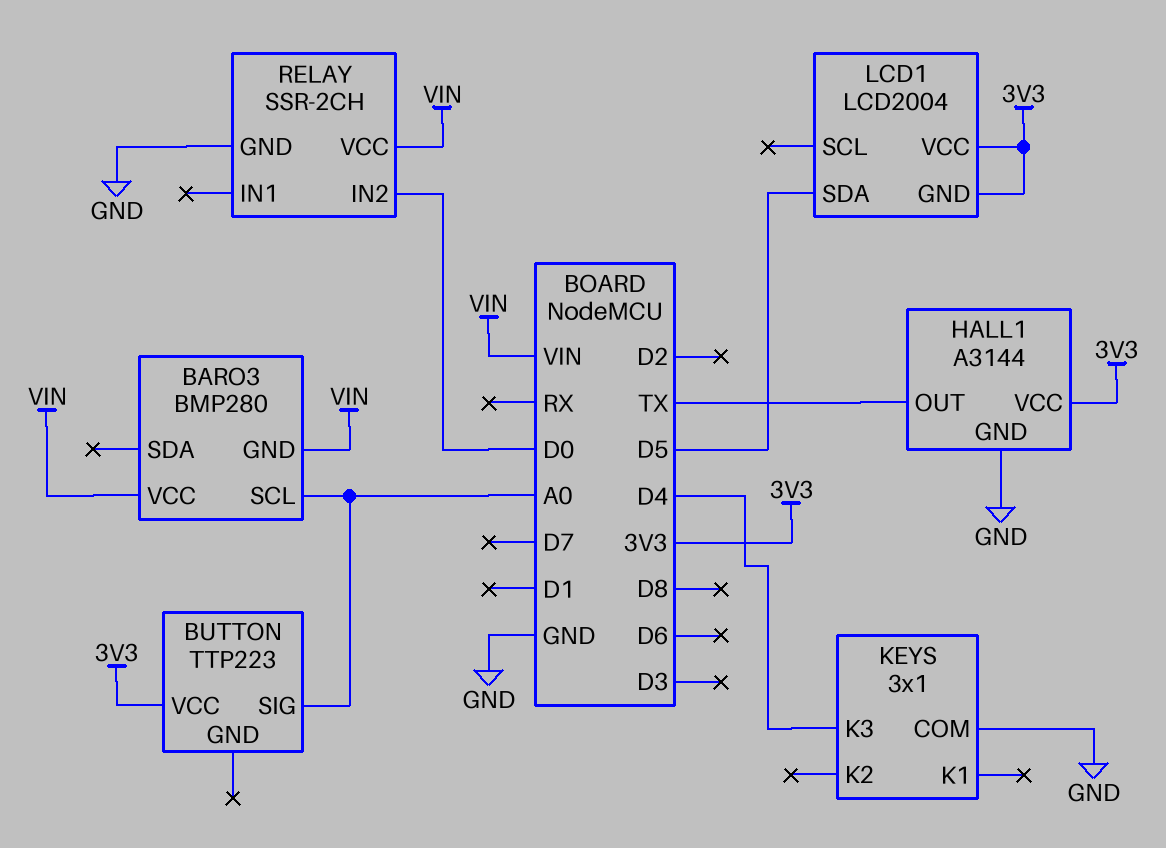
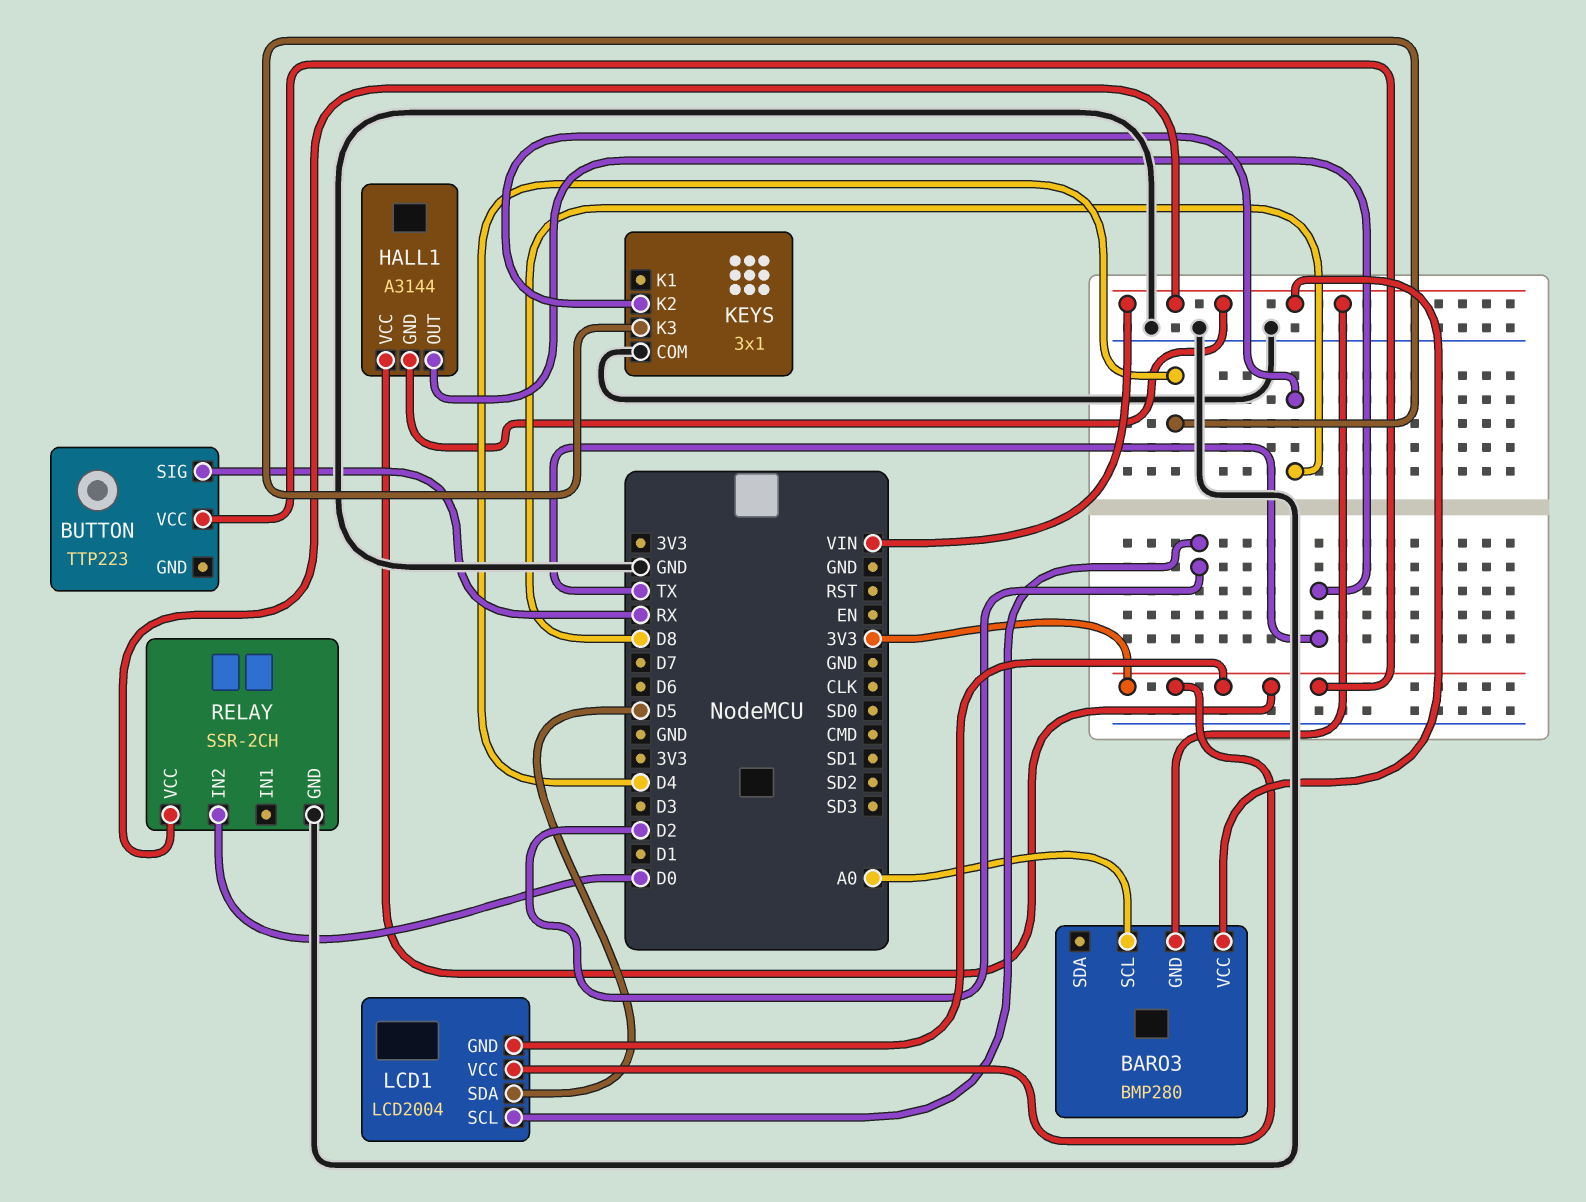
BUTTON pin SIG: A0 -> RX
HALL1 pin GND: GND -> VIN
KEYS pin K2: none -> D8
LCD1 pin SCL: none -> D2

